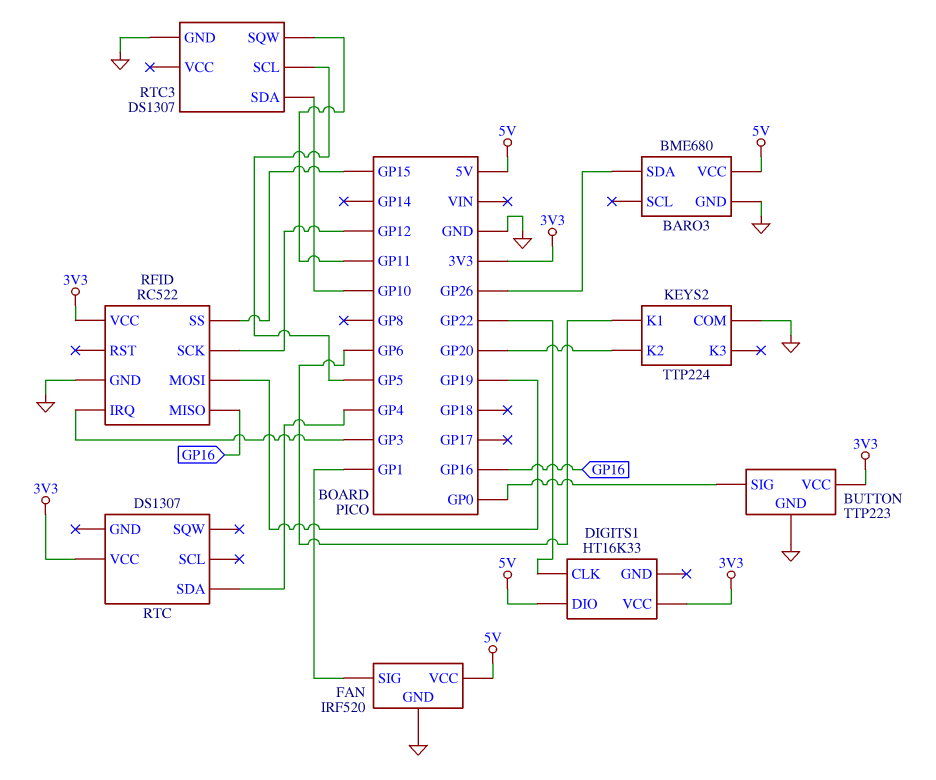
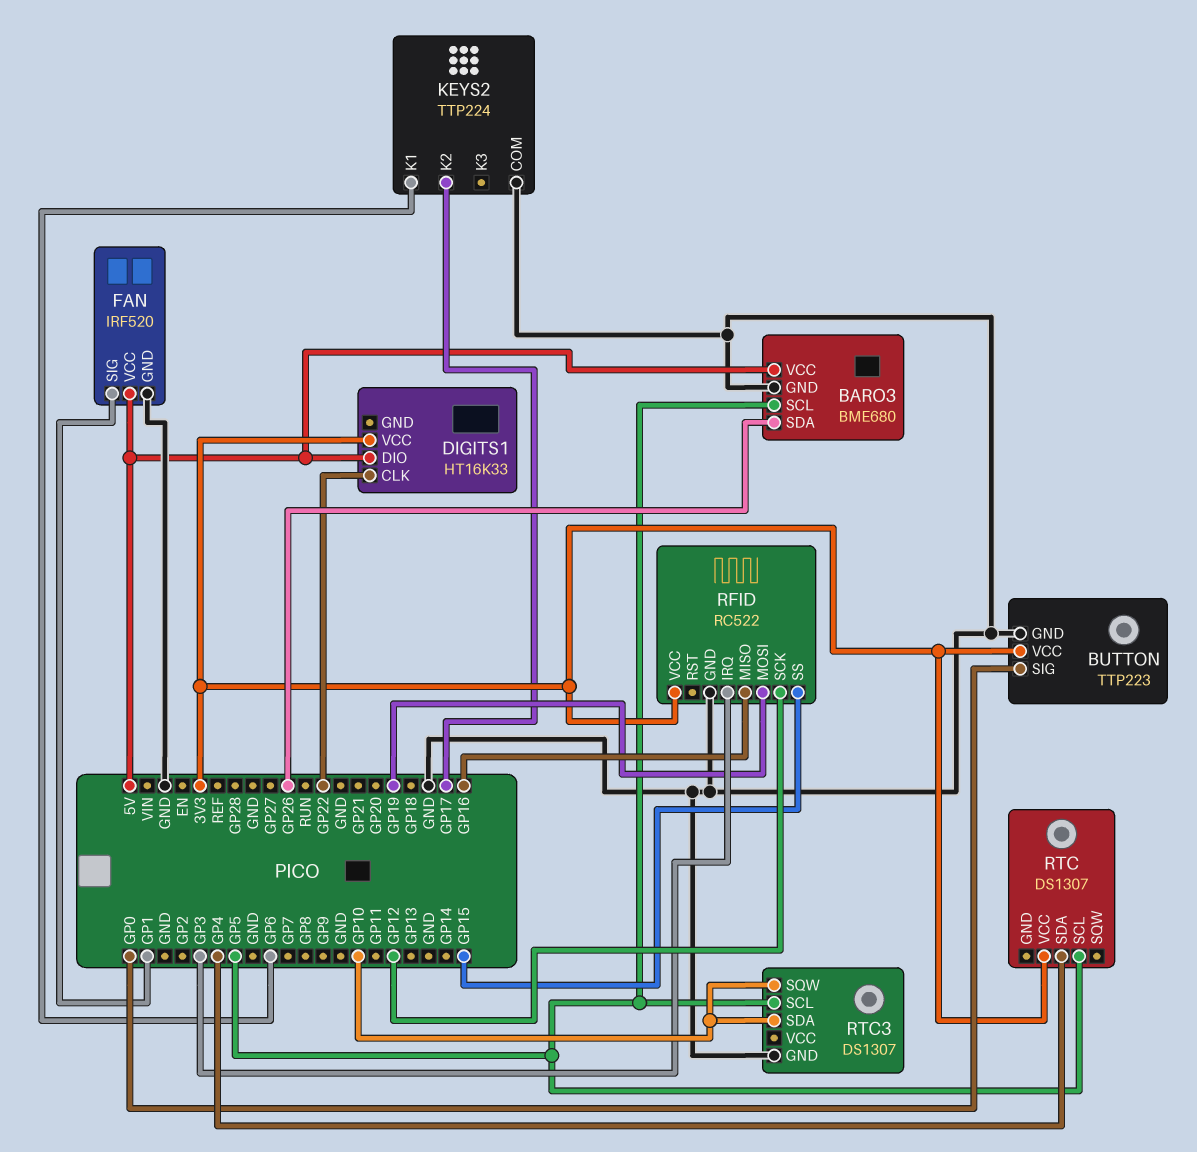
BARO3 pin SCL: none -> GP5
KEYS2 pin K2: GP20 -> GP17
RTC pin SCL: none -> GP5
RTC3 pin SQW: GP11 -> GP10

